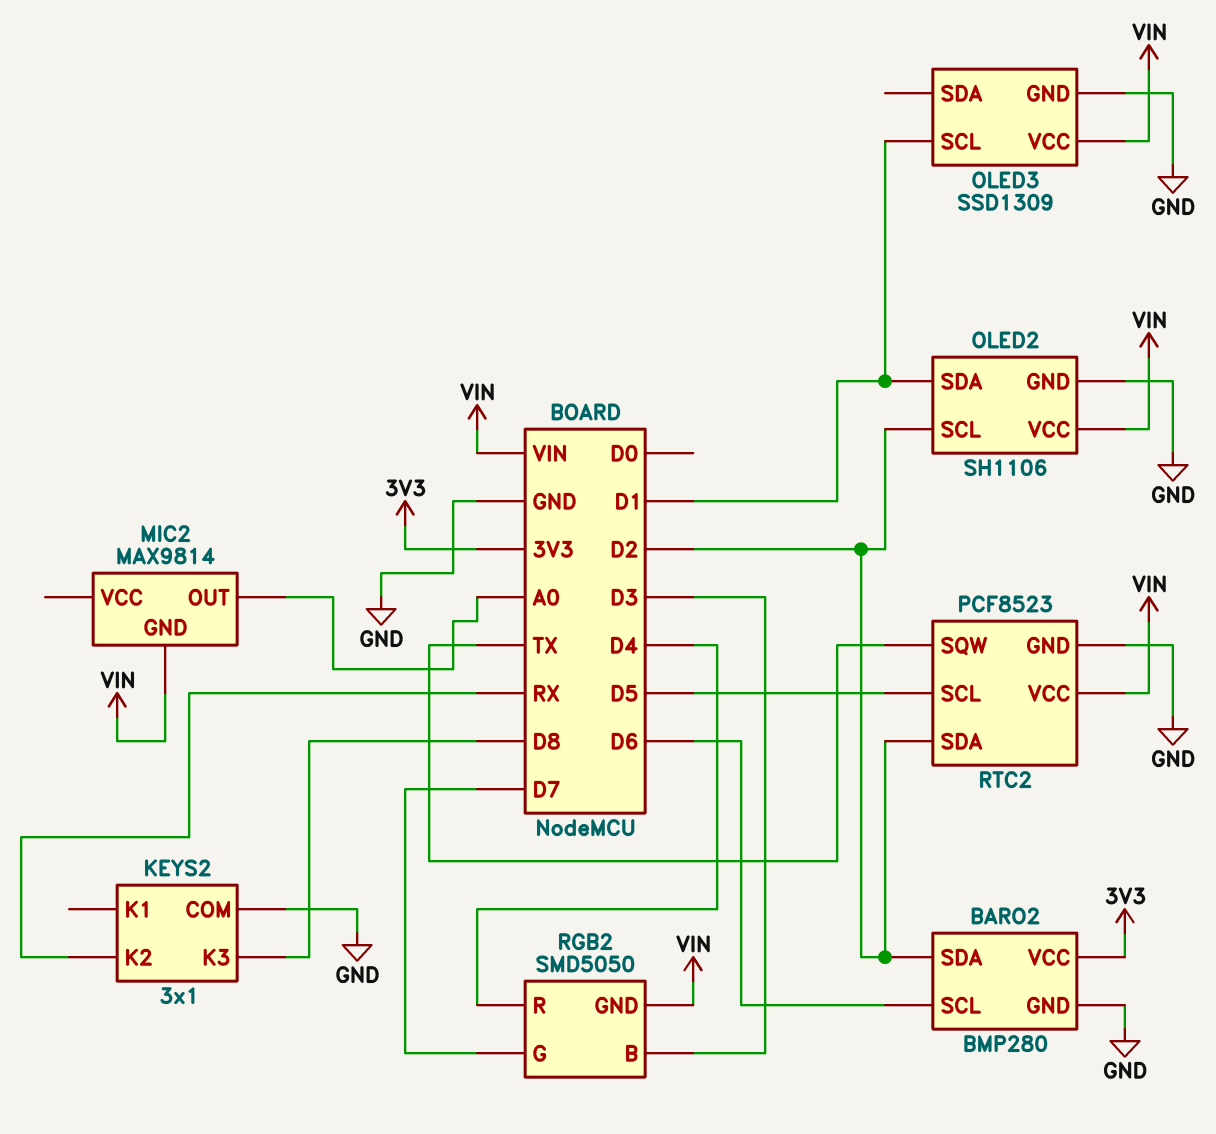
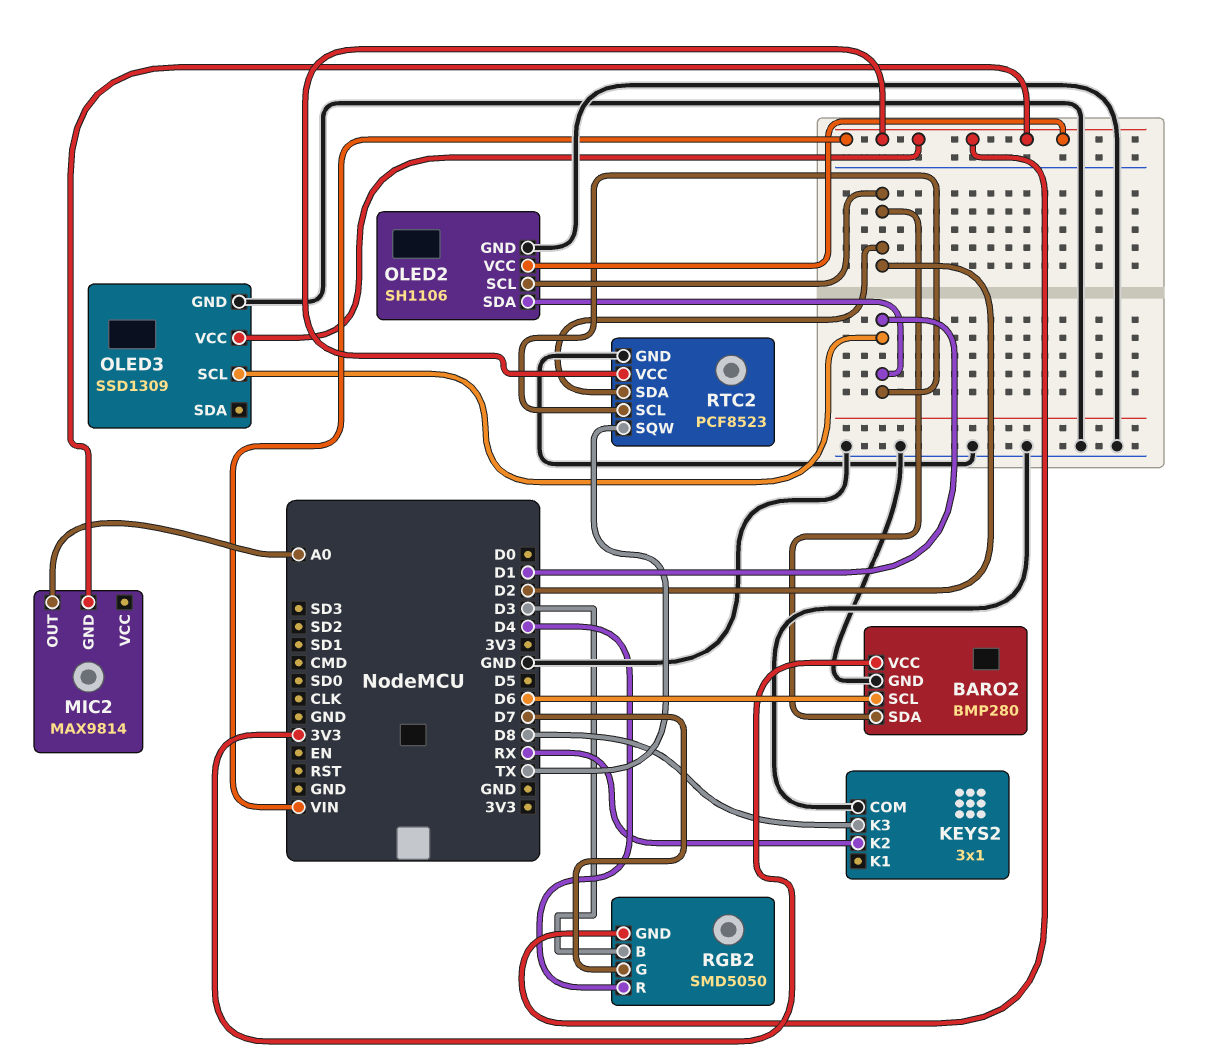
RTC2 pin SCL: D5 -> D1

